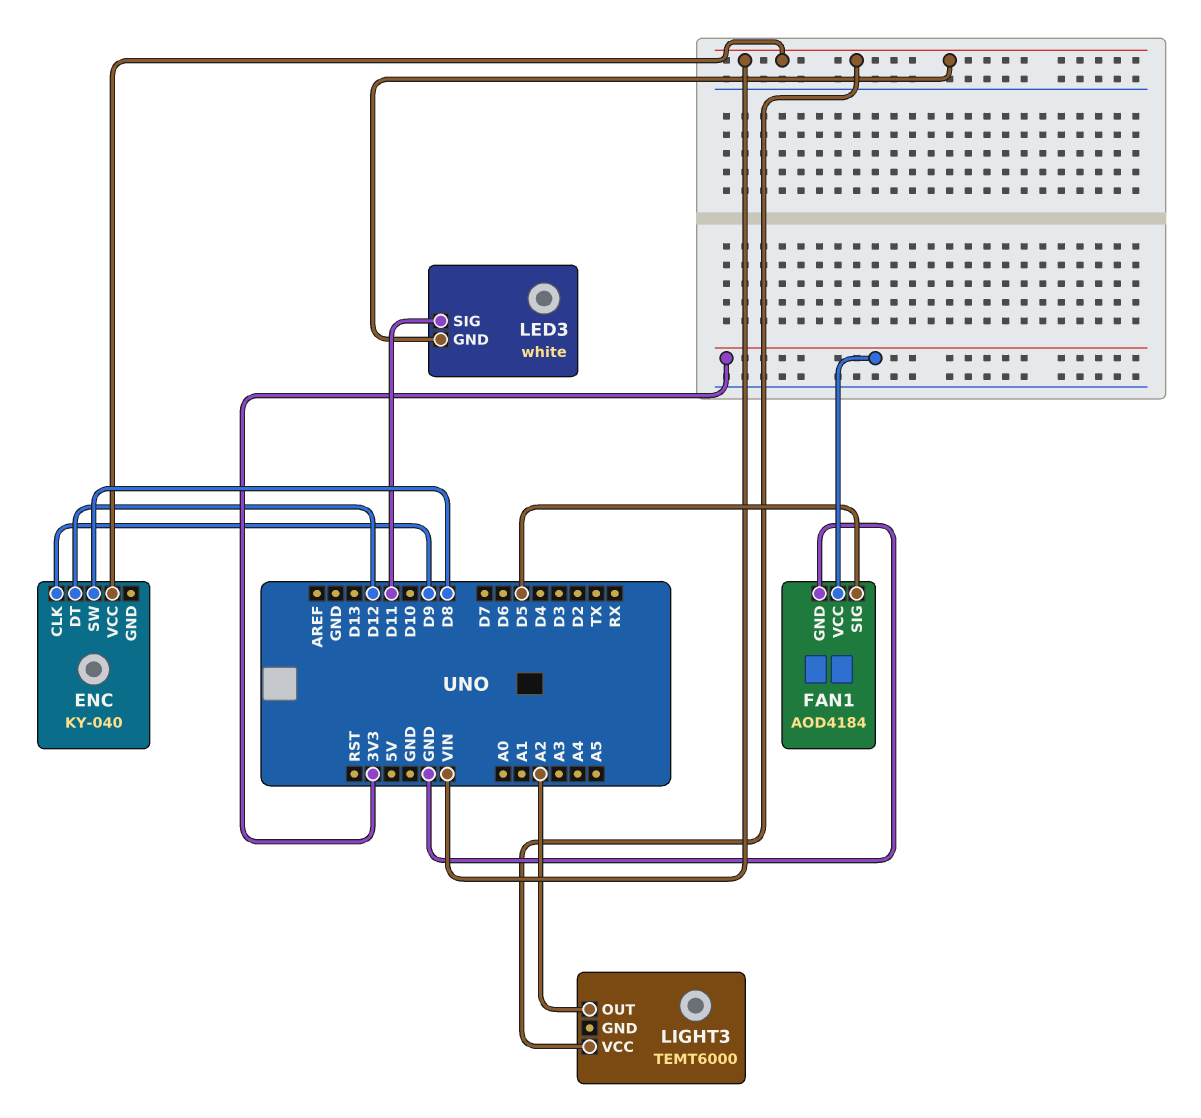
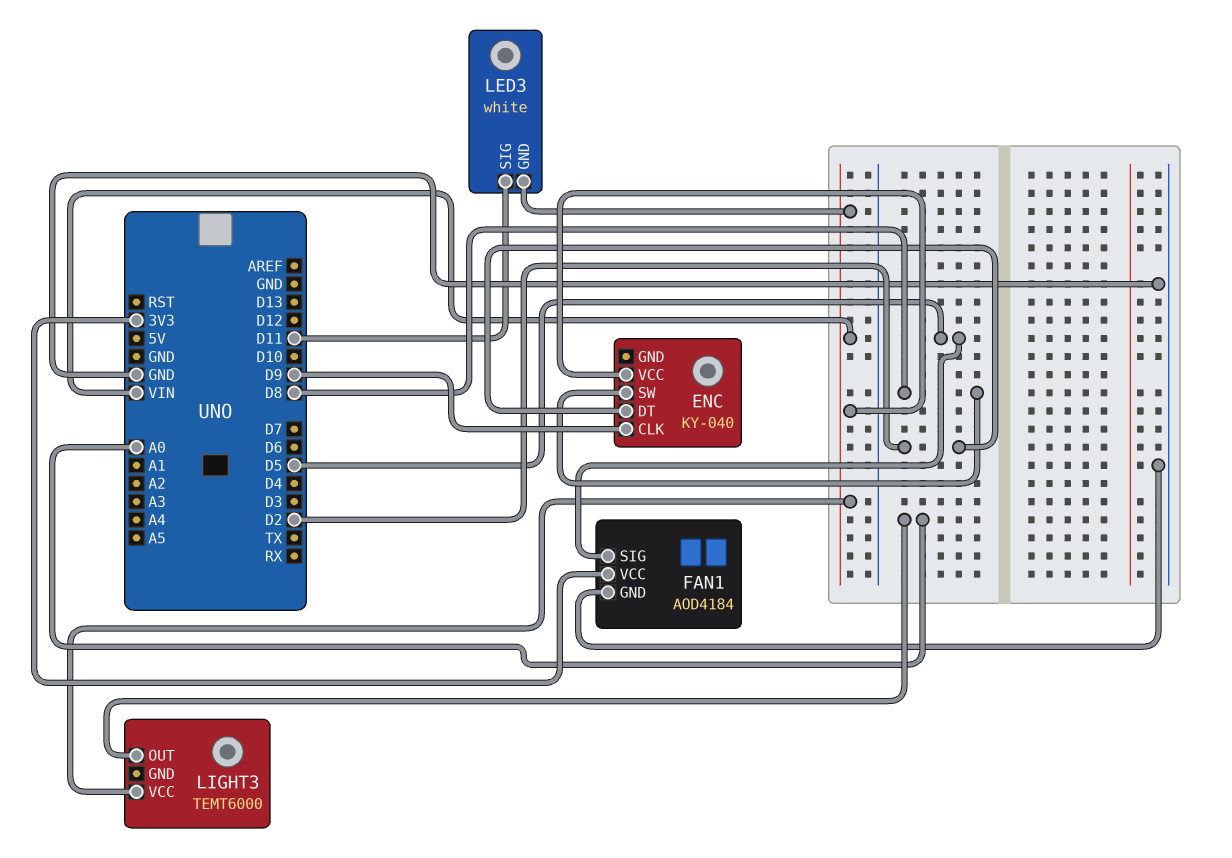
ENC pin DT: D12 -> D2
LIGHT3 pin OUT: A2 -> A0

